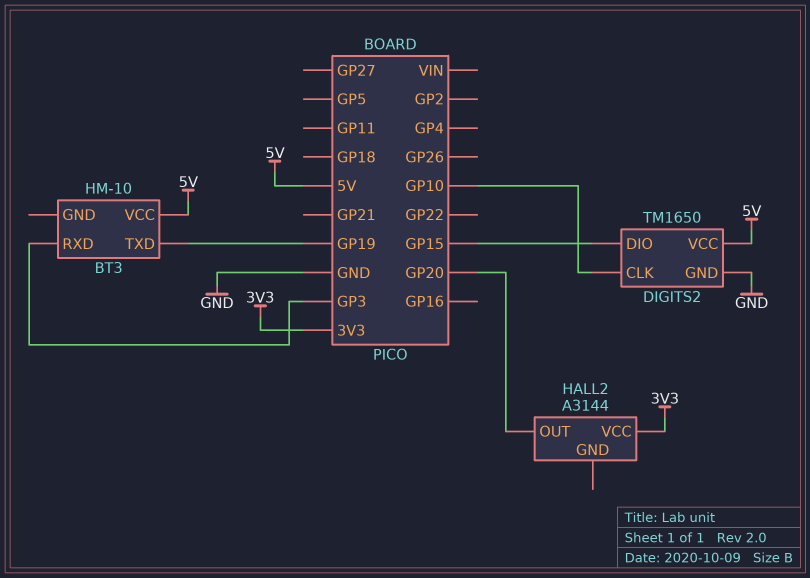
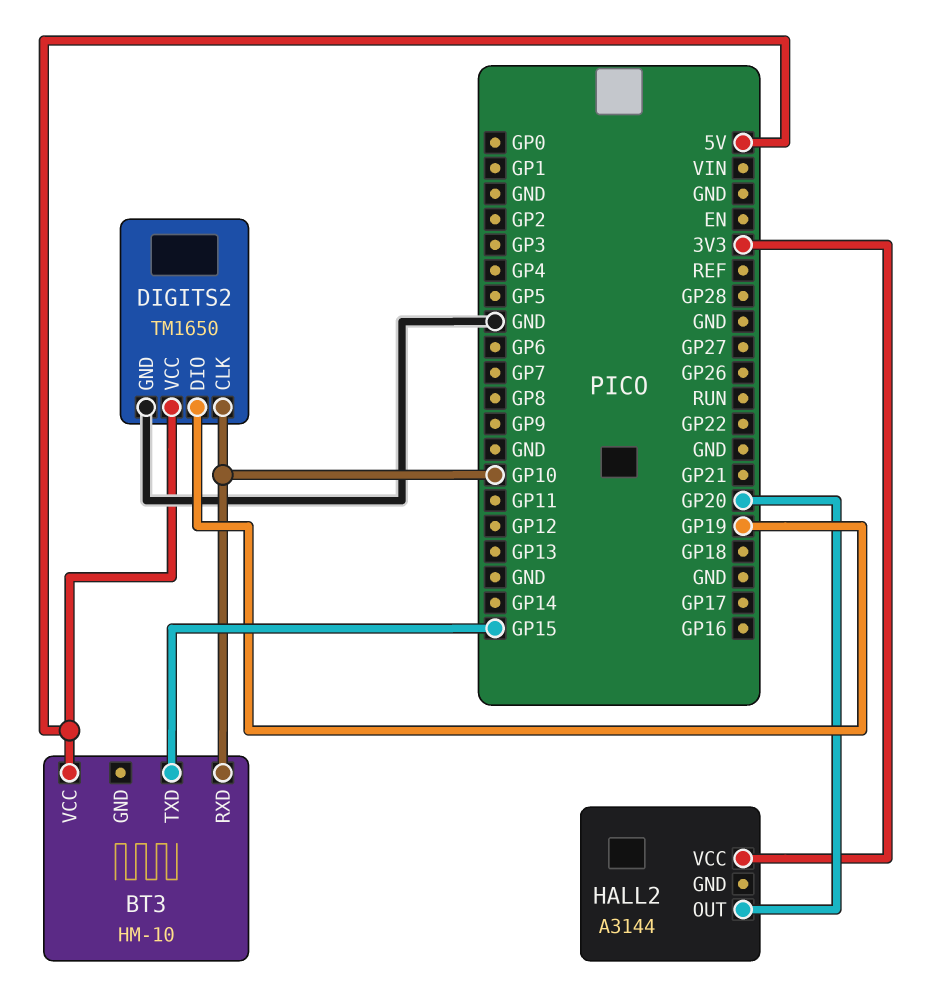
BT3 pin RXD: GP3 -> GP10
BT3 pin TXD: GP19 -> GP15
DIGITS2 pin DIO: GP15 -> GP19

